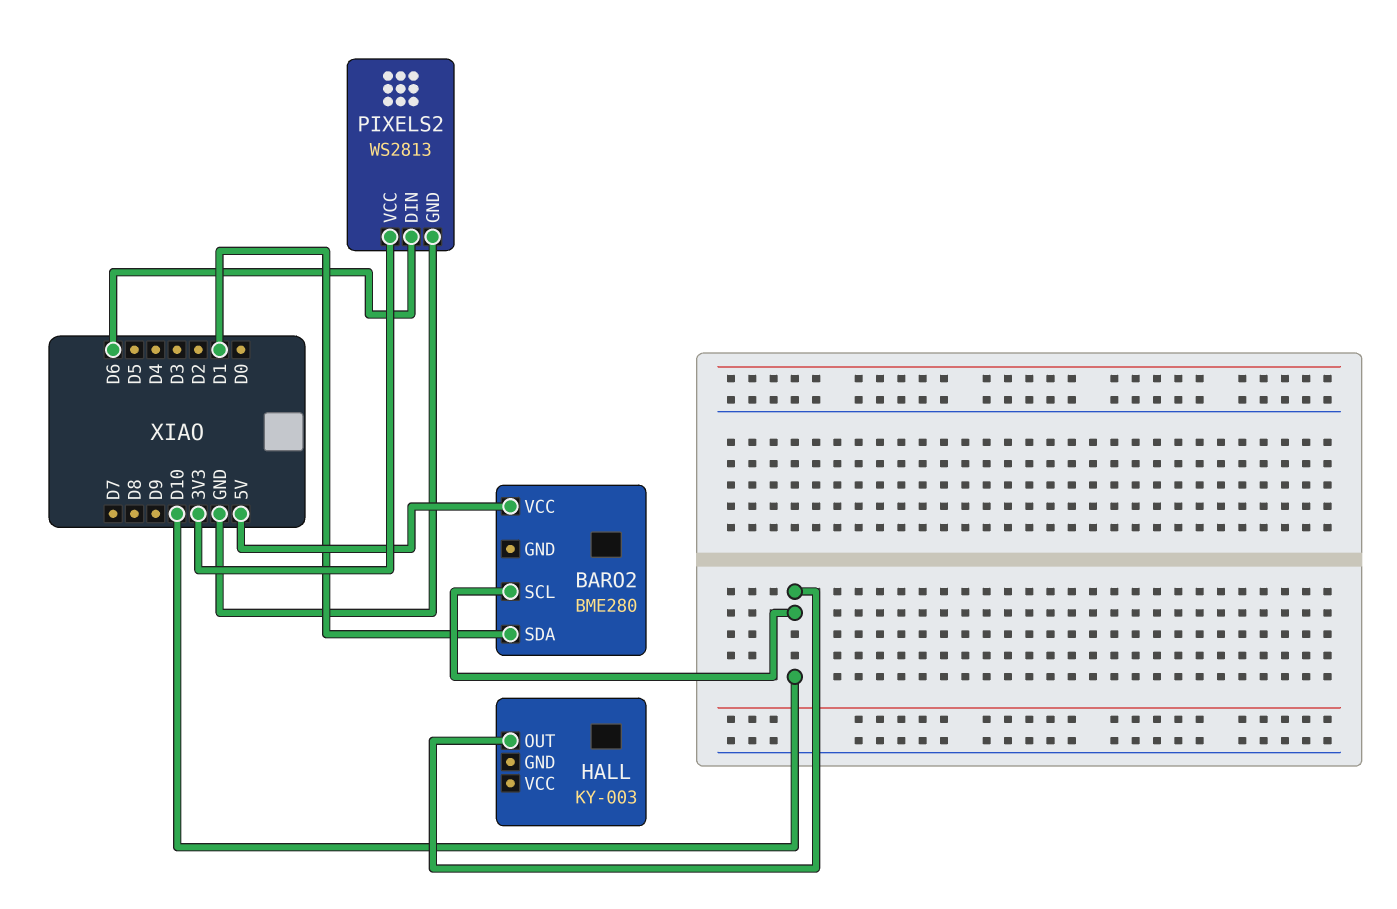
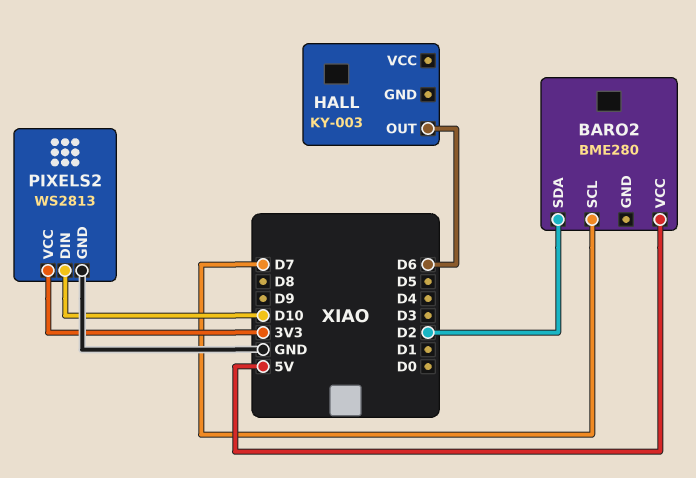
BARO2 pin SCL: D10 -> D7
BARO2 pin SDA: D1 -> D2
HALL pin OUT: D10 -> D6
PIXELS2 pin DIN: D6 -> D10

